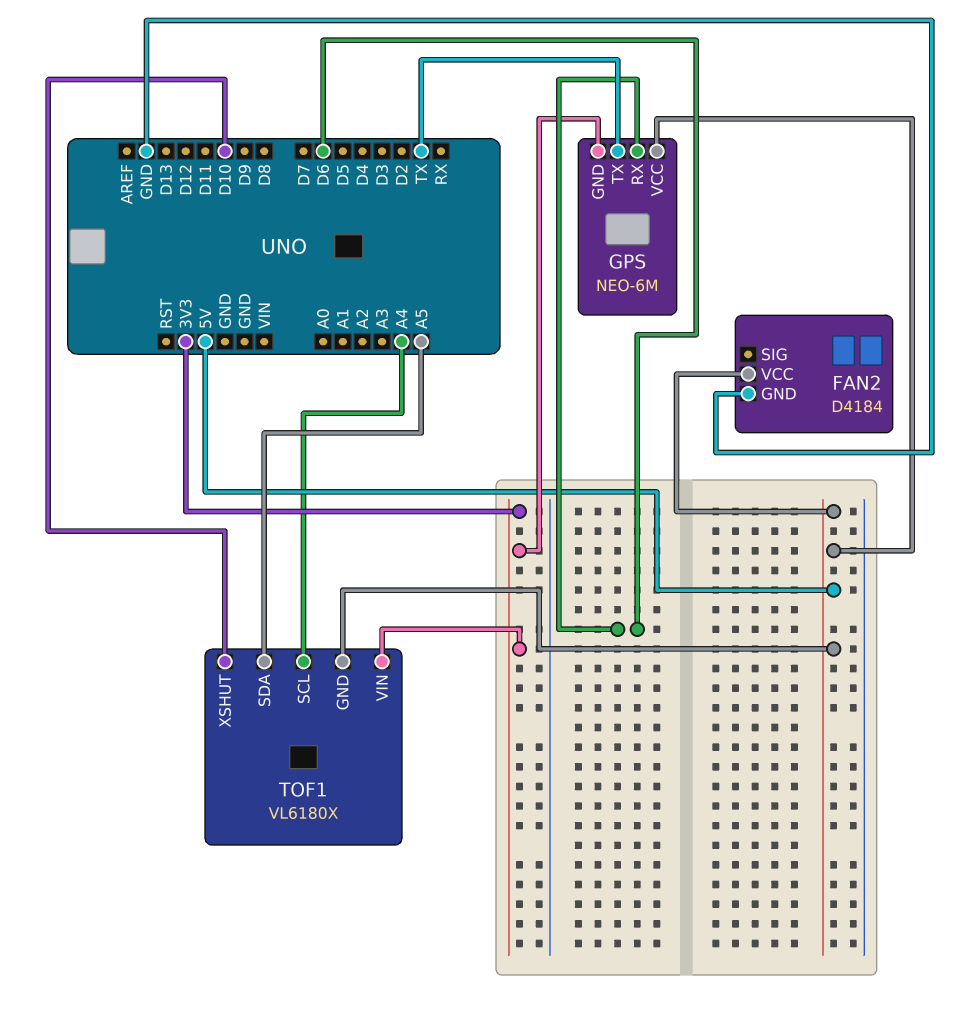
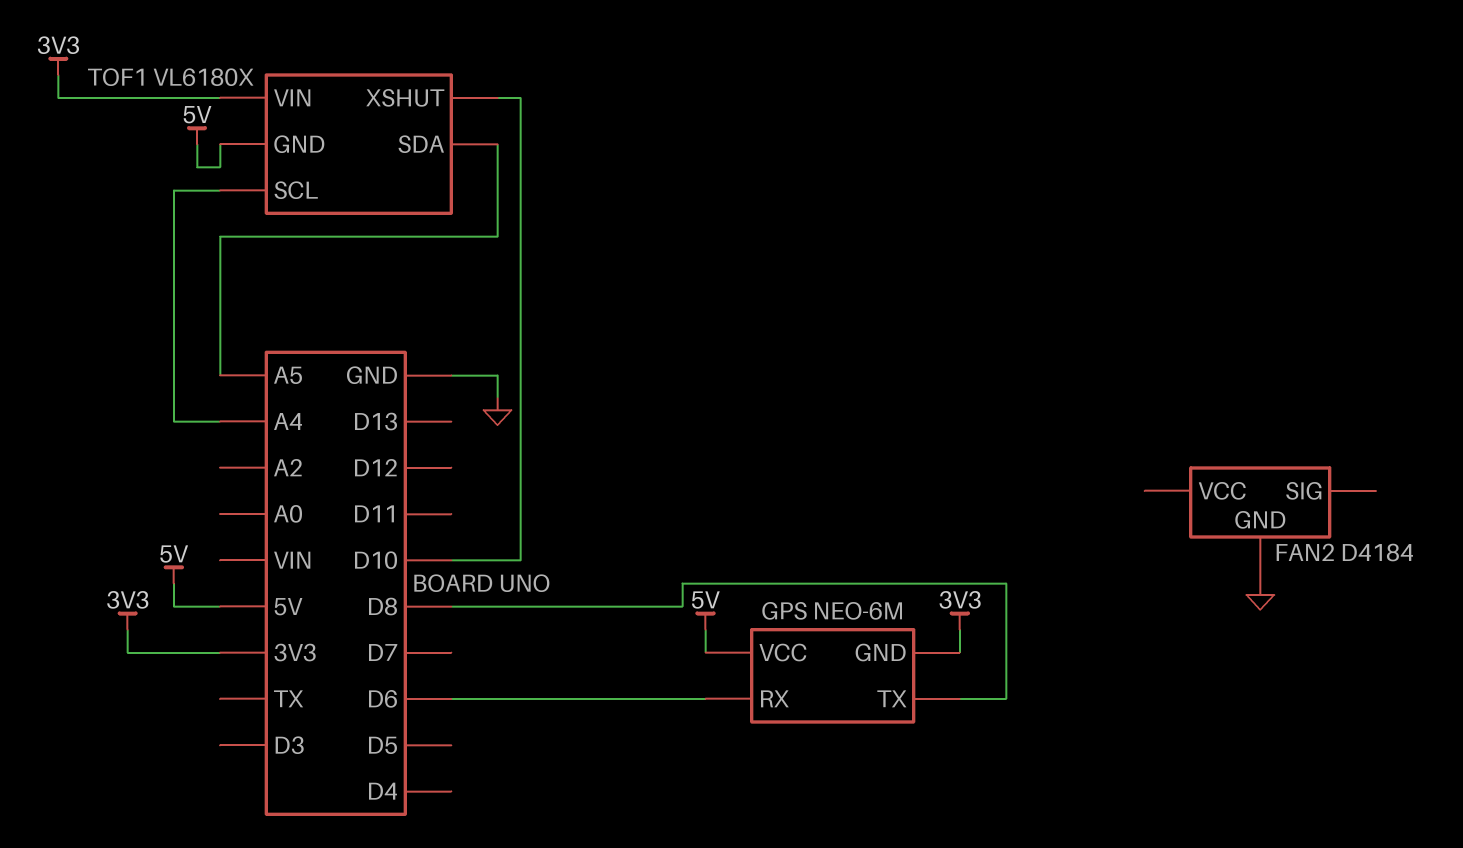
FAN2 pin VCC: 5V -> none
GPS pin TX: TX -> D8

